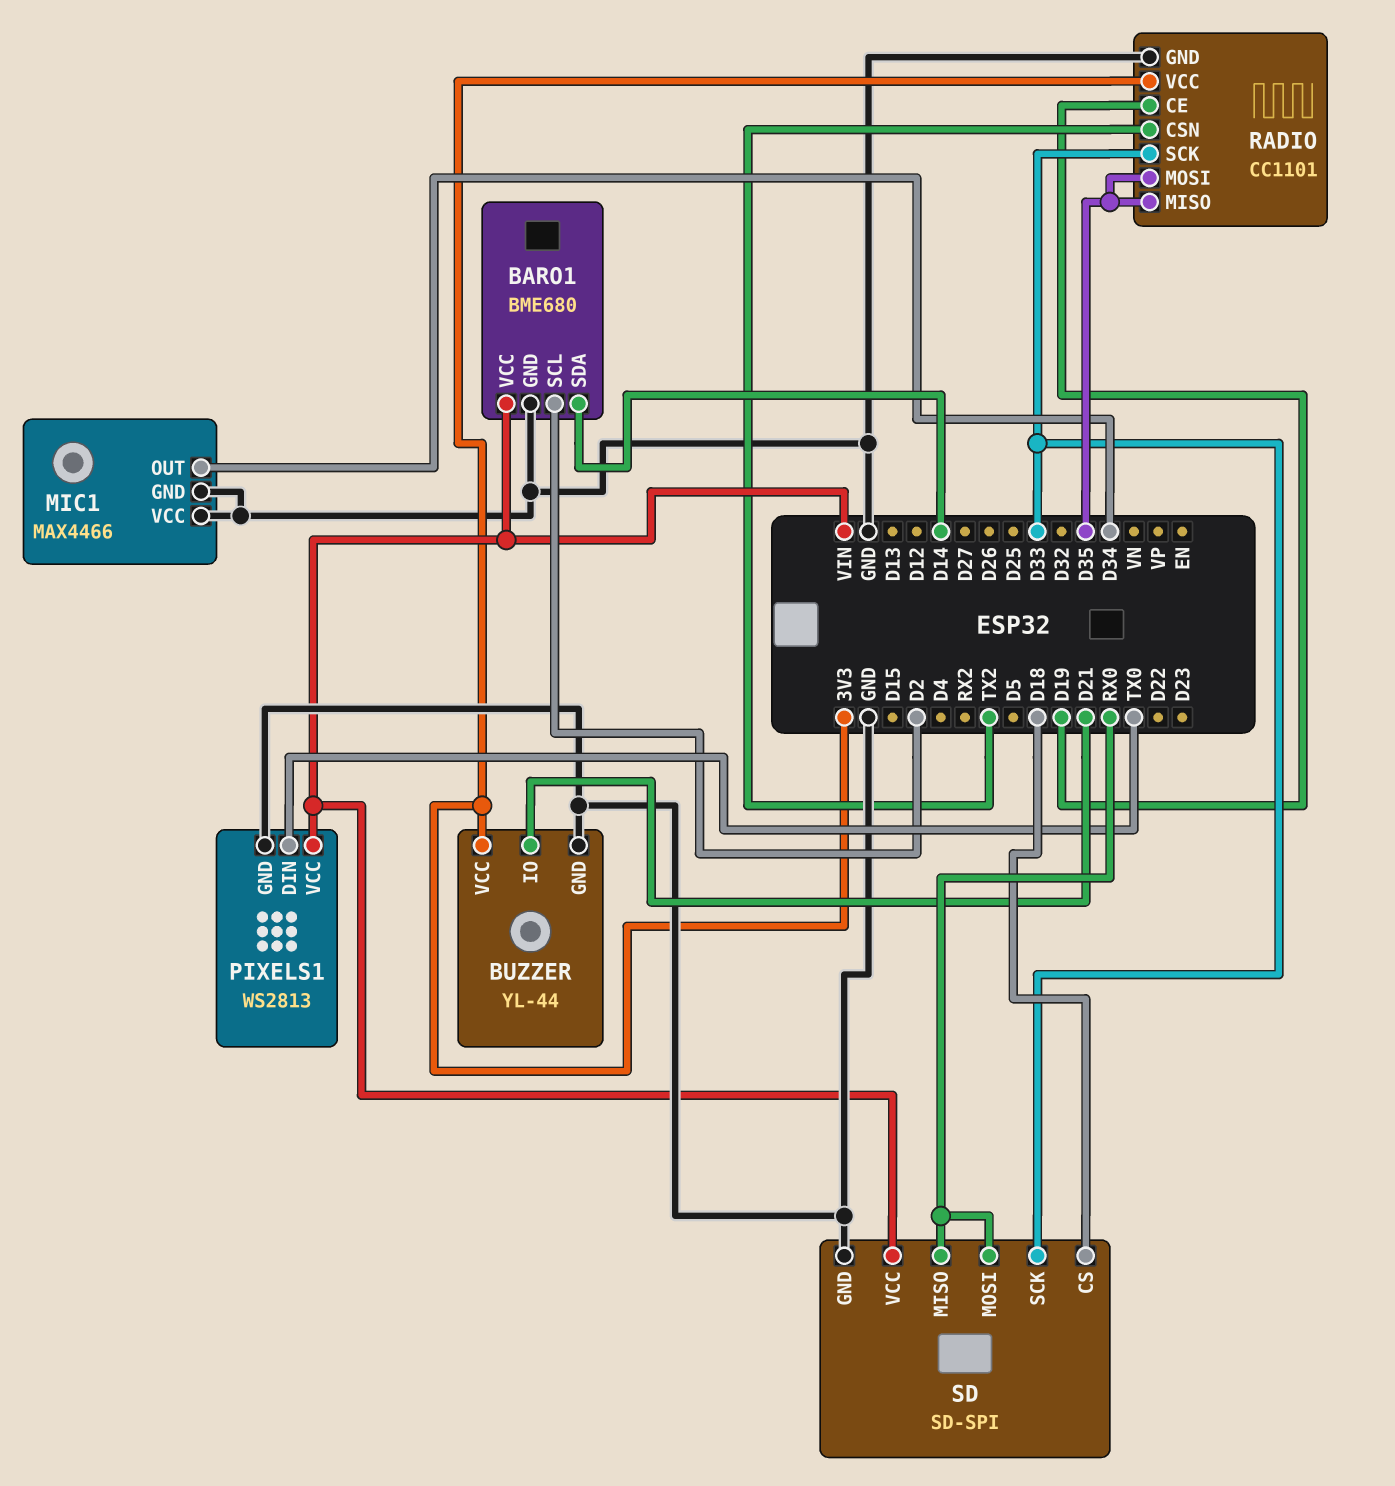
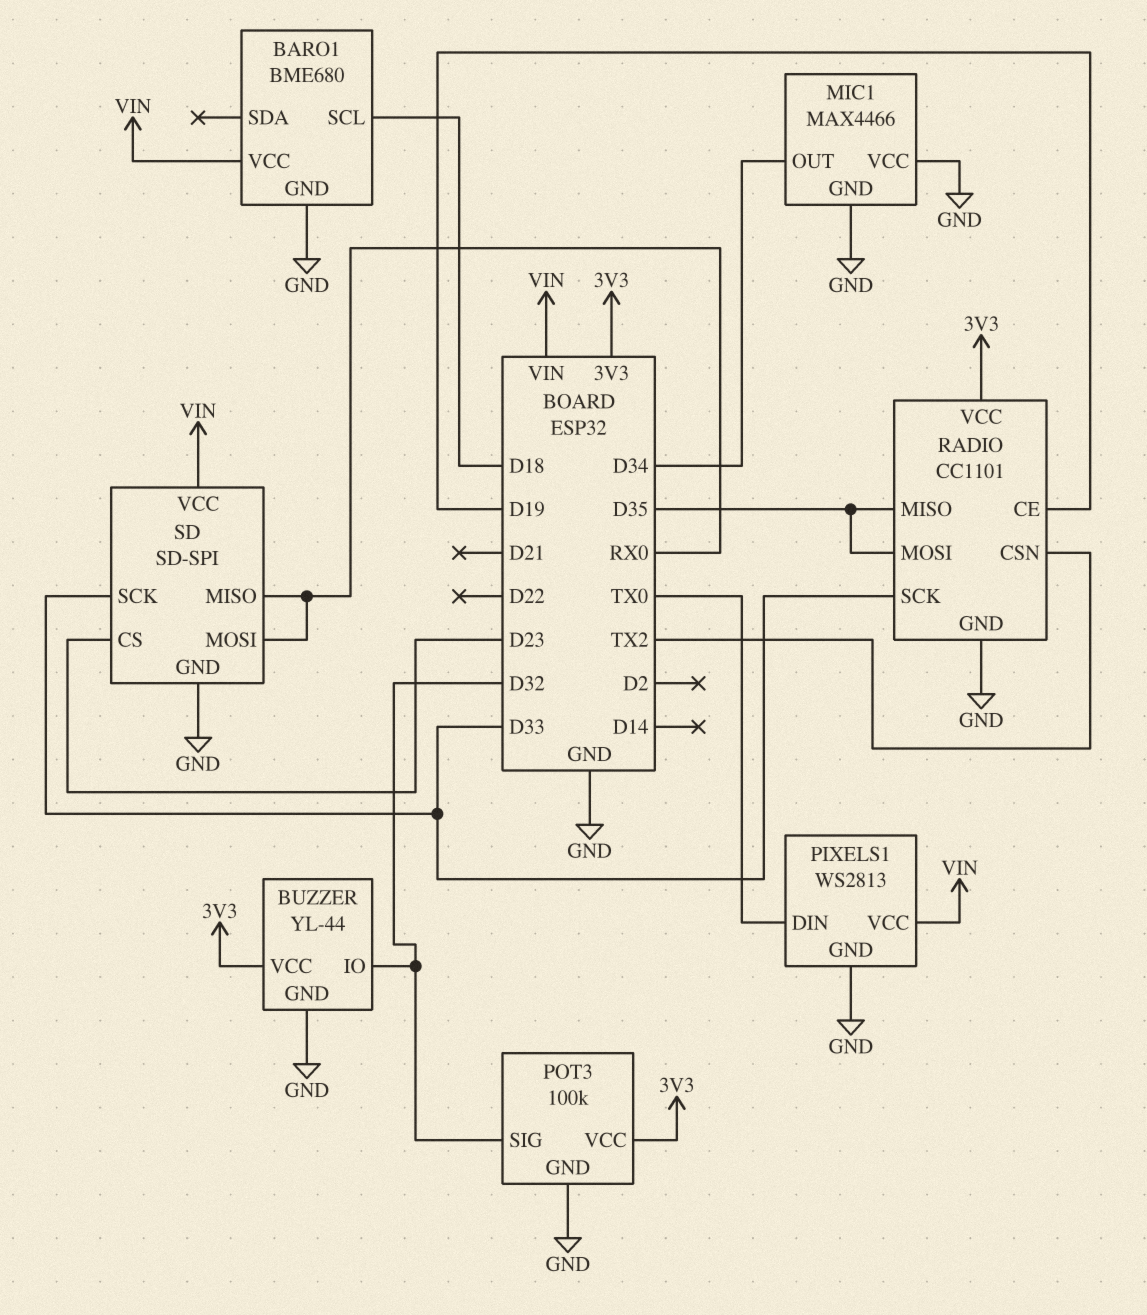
BARO1 pin SCL: D2 -> D18
BARO1 pin SDA: D14 -> none
BUZZER pin IO: D21 -> D32
POT3: none -> 100k
POT3 pin GND: none -> GND
POT3 pin SIG: none -> D32
POT3 pin VCC: none -> 3V3
SD pin CS: D18 -> D23

